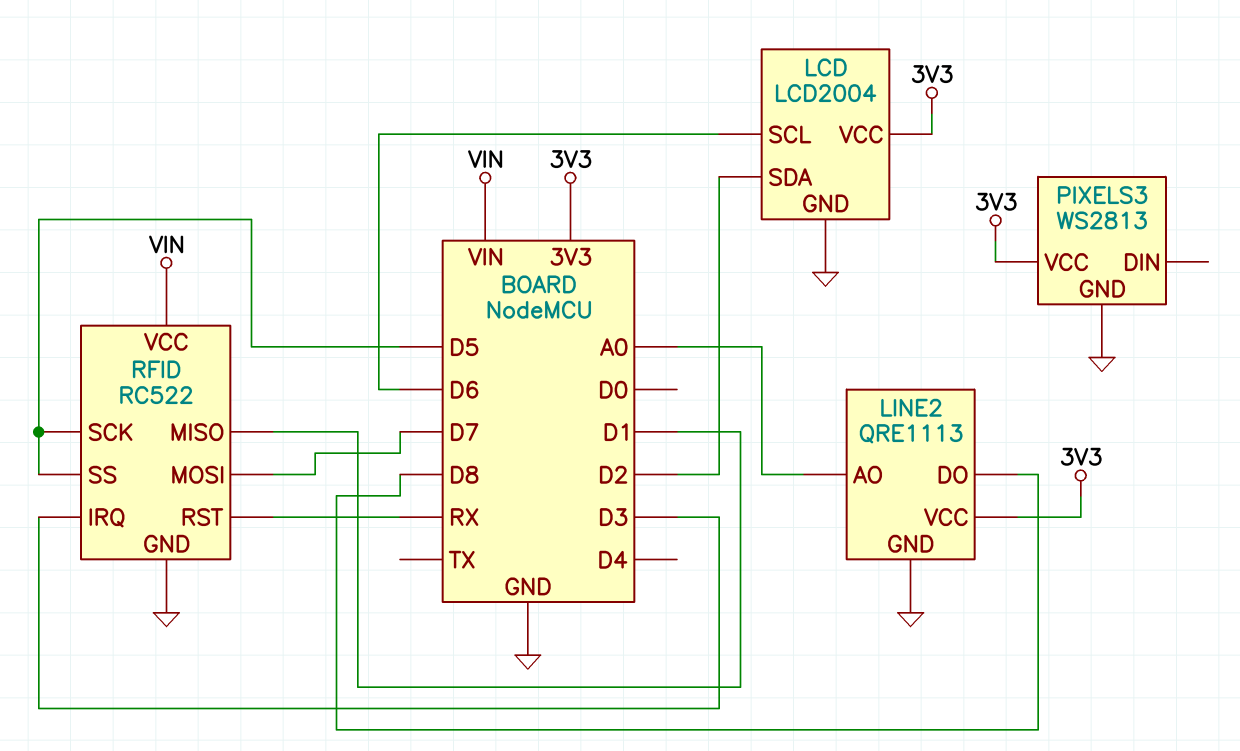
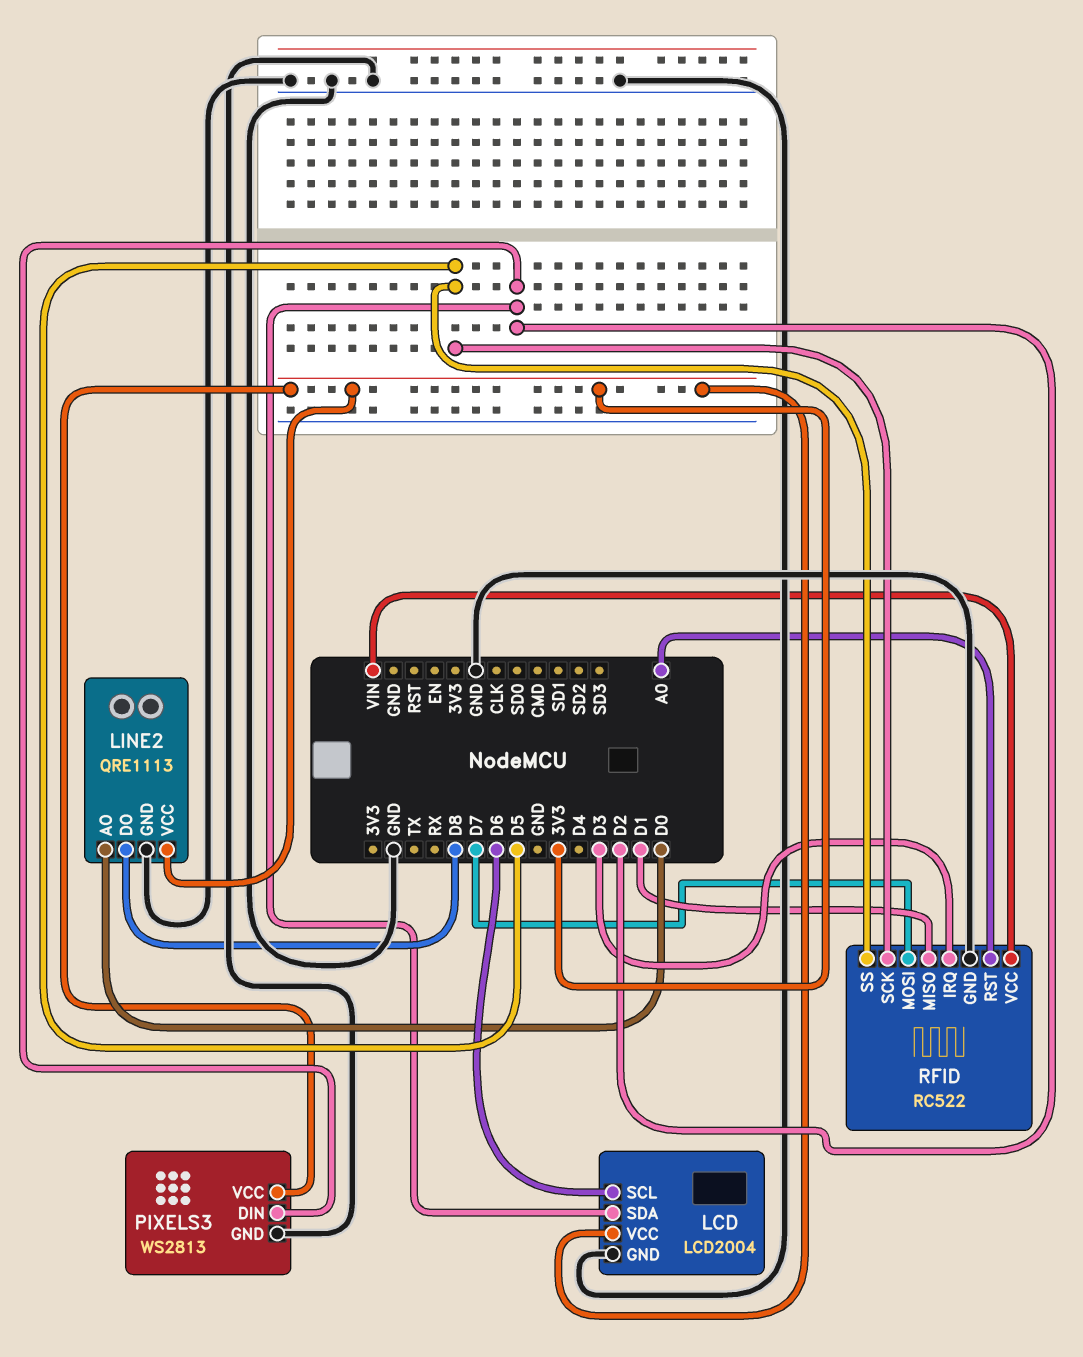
LINE2 pin AO: A0 -> D0
PIXELS3 pin DIN: none -> D2
RFID pin RST: RX -> A0

